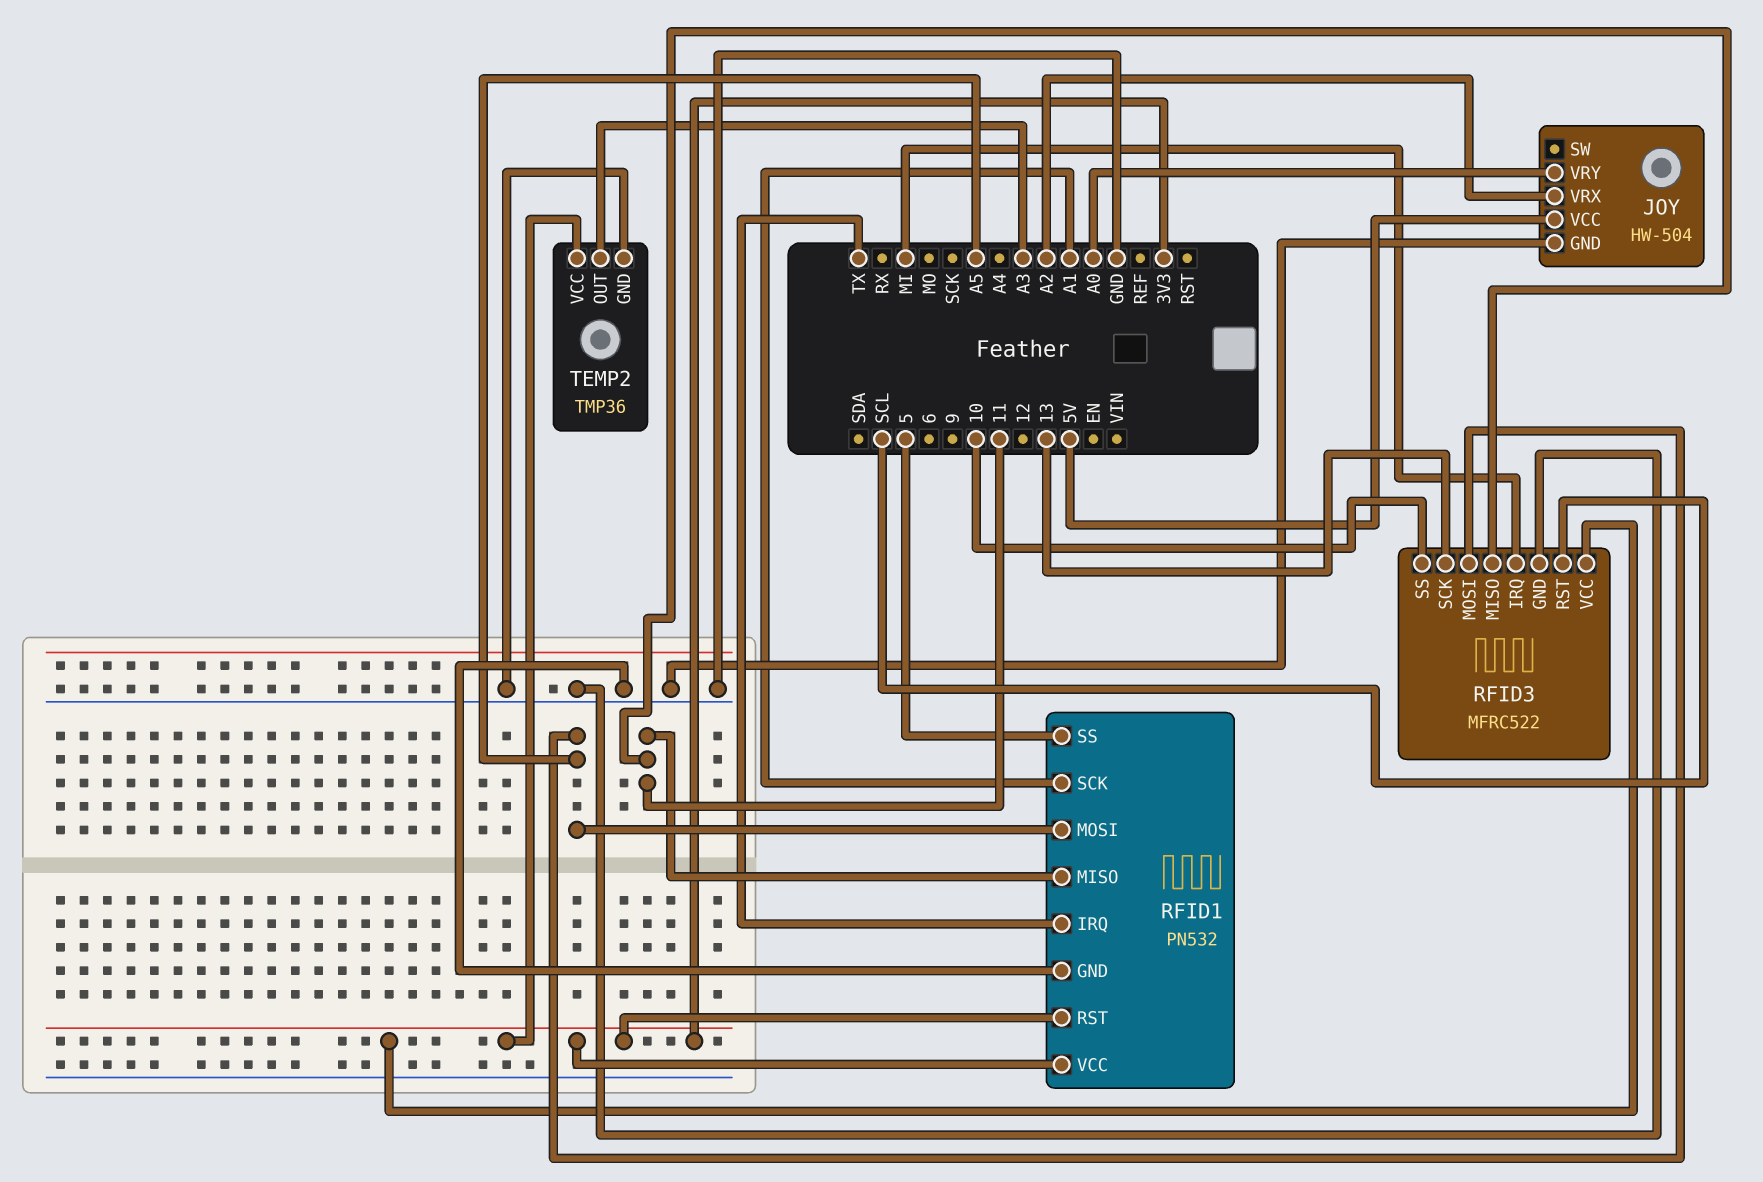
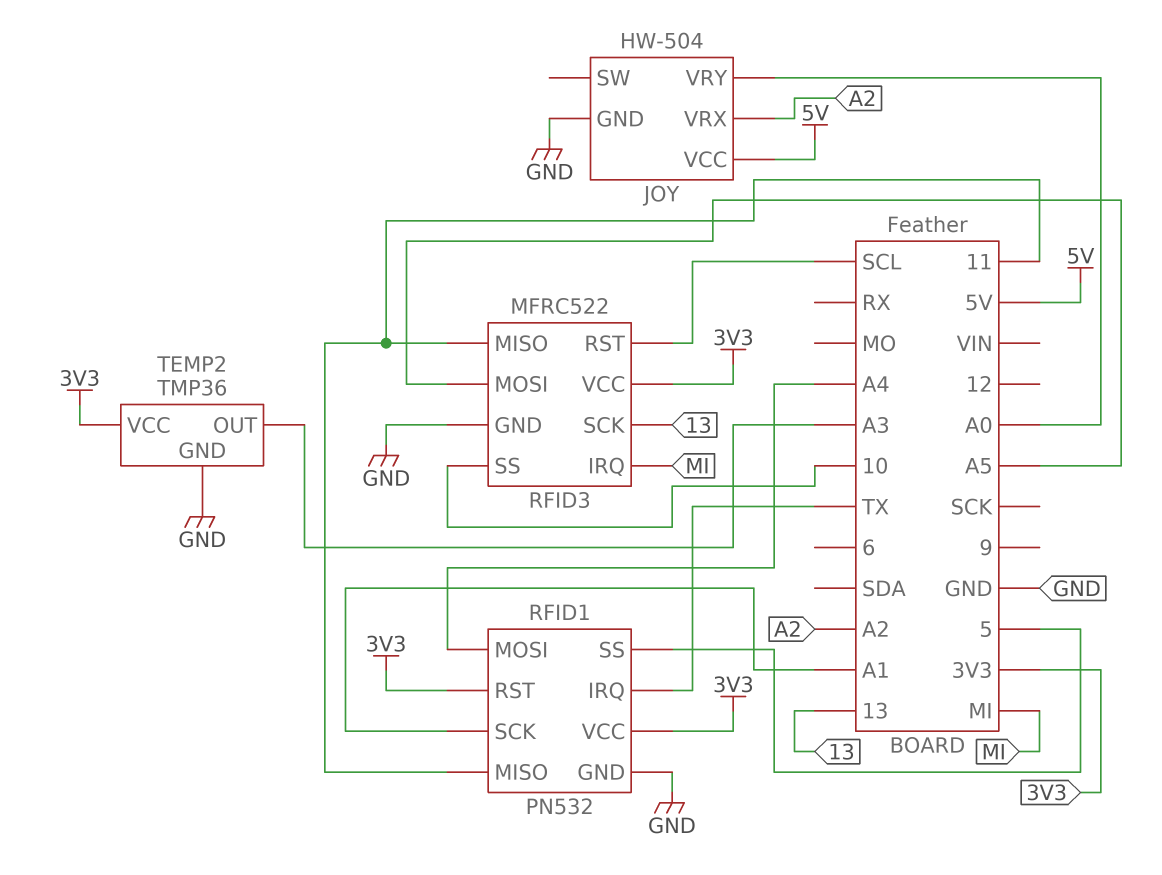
RFID1 pin MOSI: A5 -> A4

